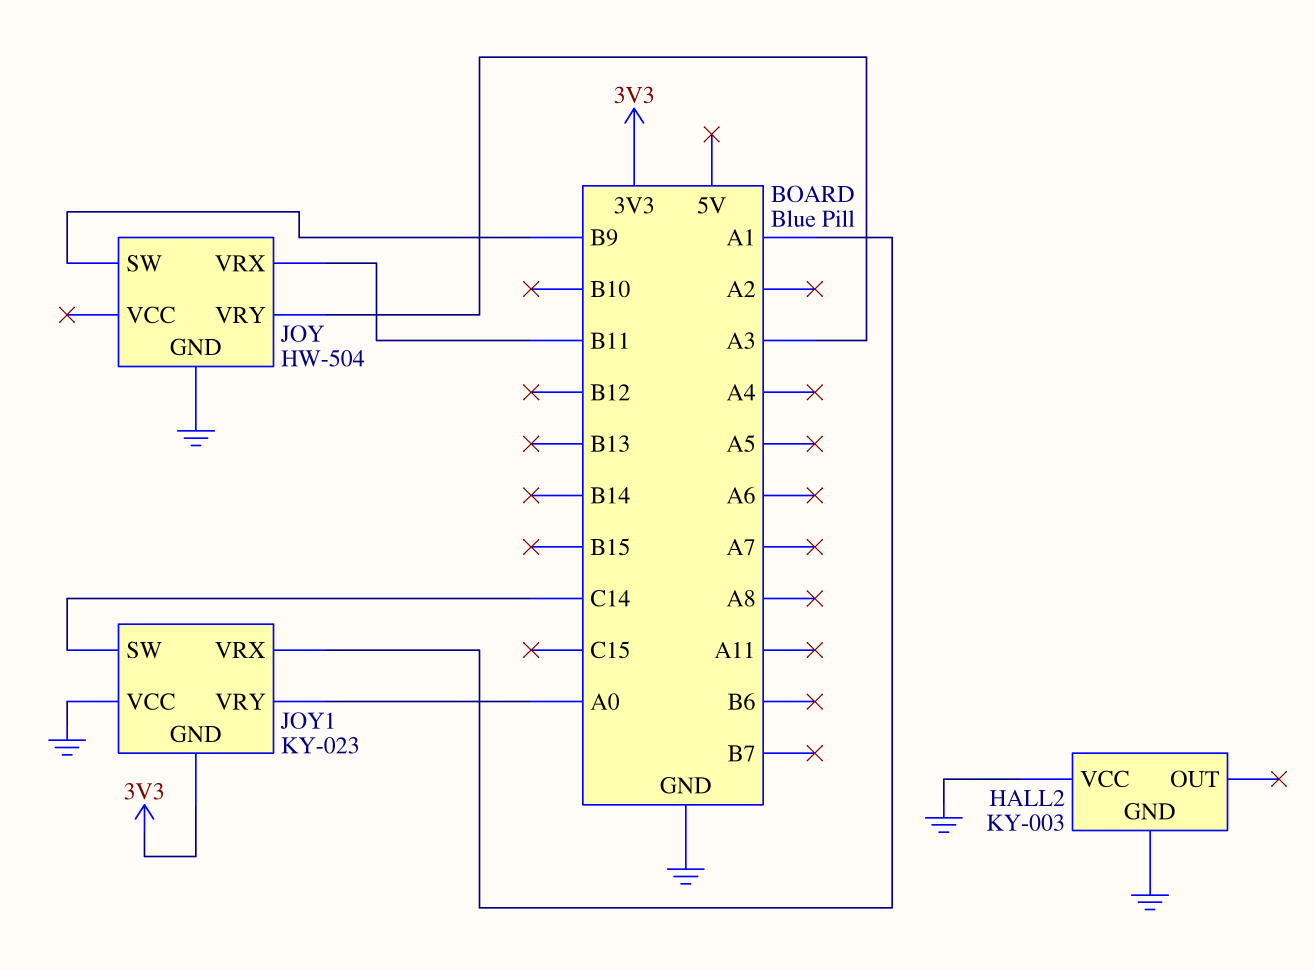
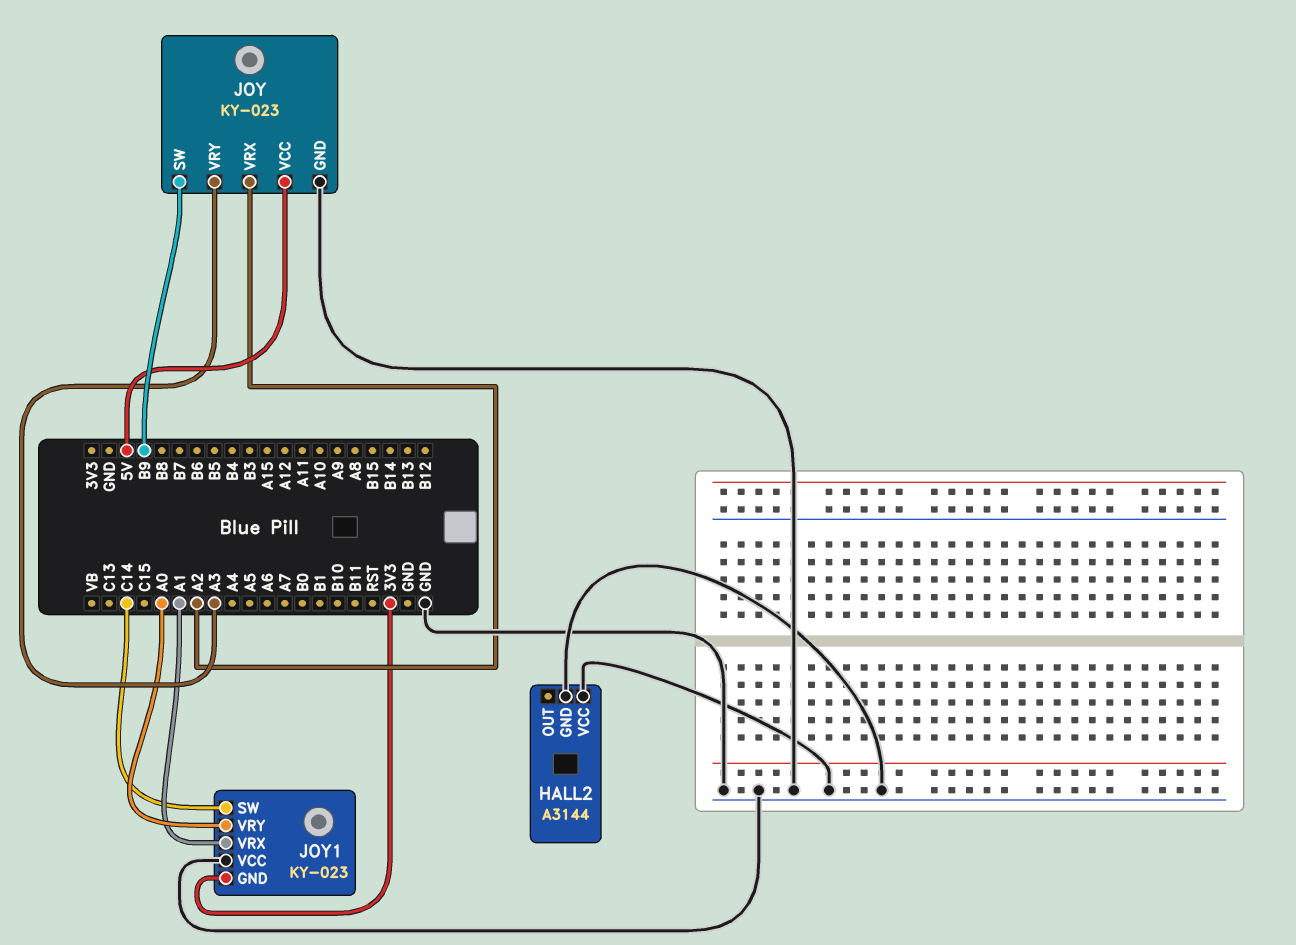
HALL2: KY-003 -> A3144
JOY: HW-504 -> KY-023
JOY pin VCC: none -> 5V
JOY pin VRX: B11 -> A2

